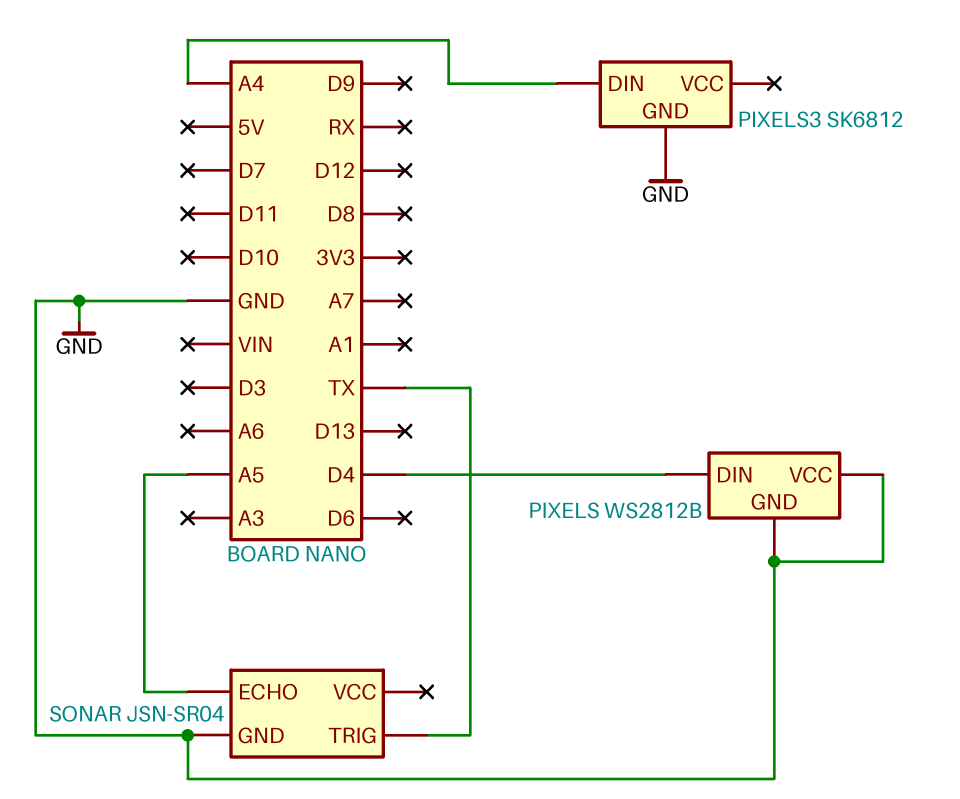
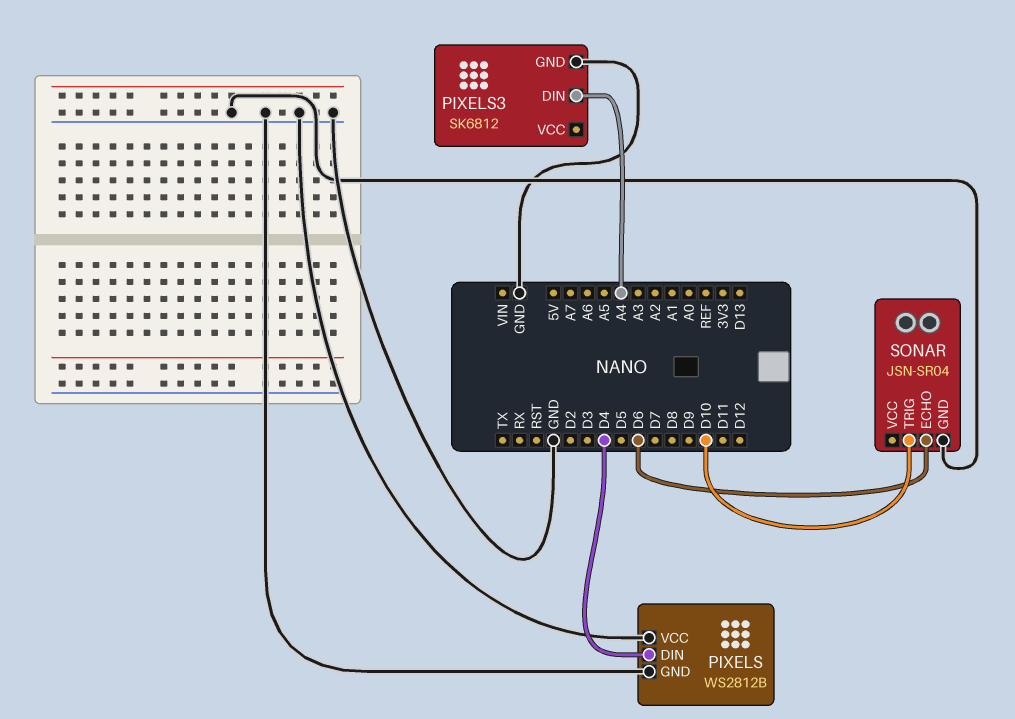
SONAR pin ECHO: A5 -> D6
SONAR pin TRIG: TX -> D10

